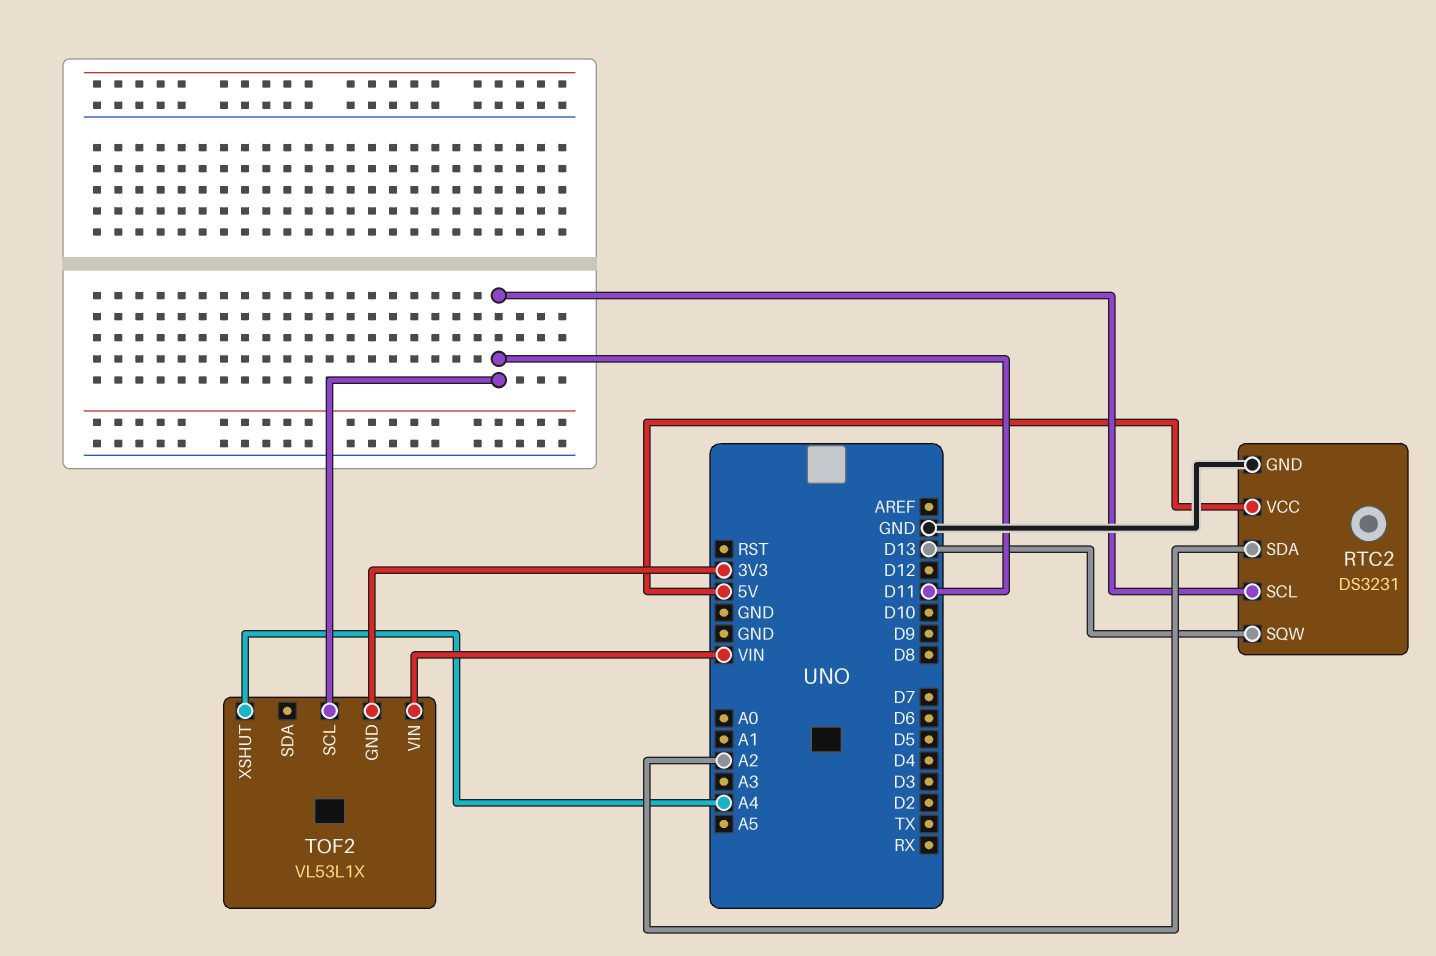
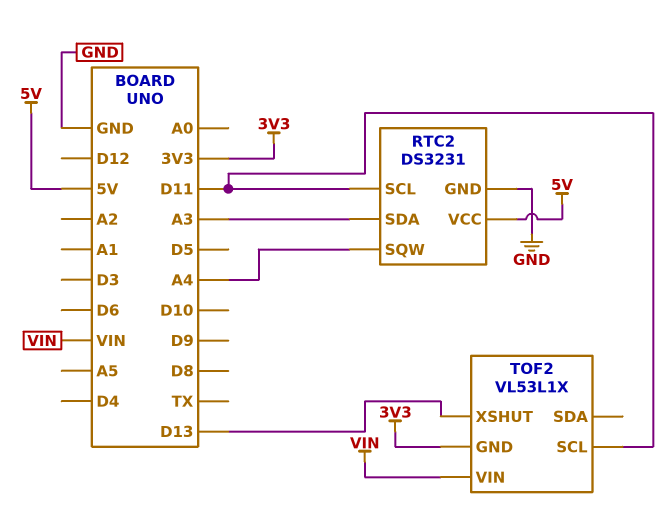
RTC2 pin SDA: A2 -> A3
RTC2 pin SQW: D13 -> A4
TOF2 pin XSHUT: A4 -> D13

